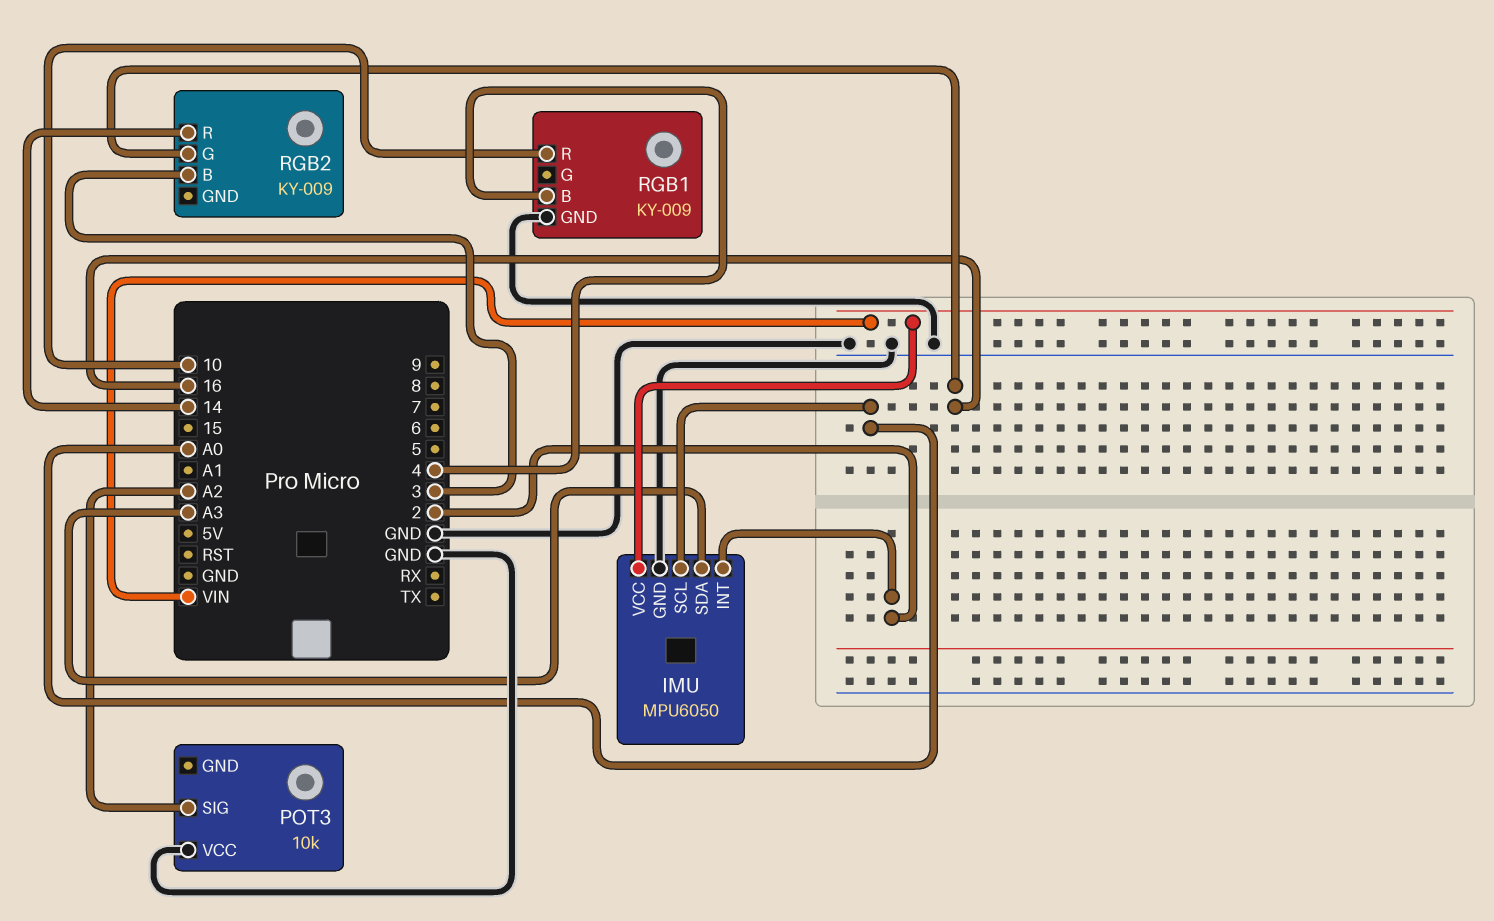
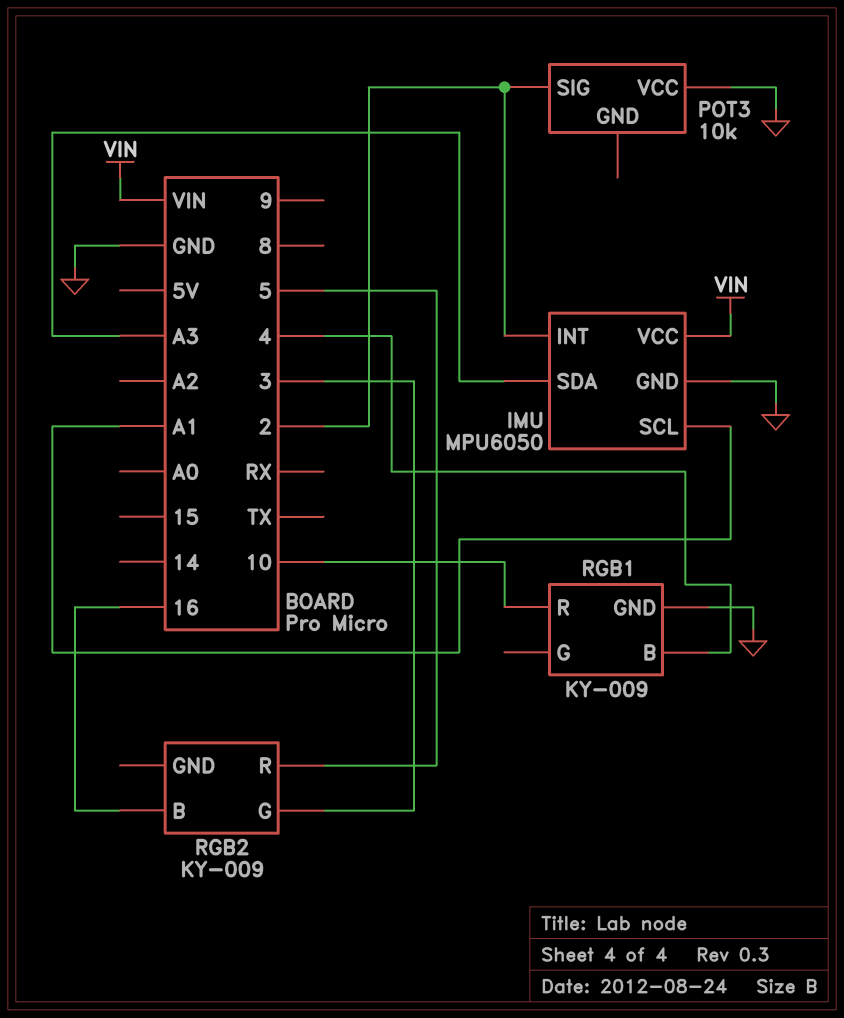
IMU pin SCL: A0 -> A1
POT3 pin SIG: A2 -> 2
RGB2 pin B: 3 -> 16
RGB2 pin G: 16 -> 3
RGB2 pin R: 14 -> 5

